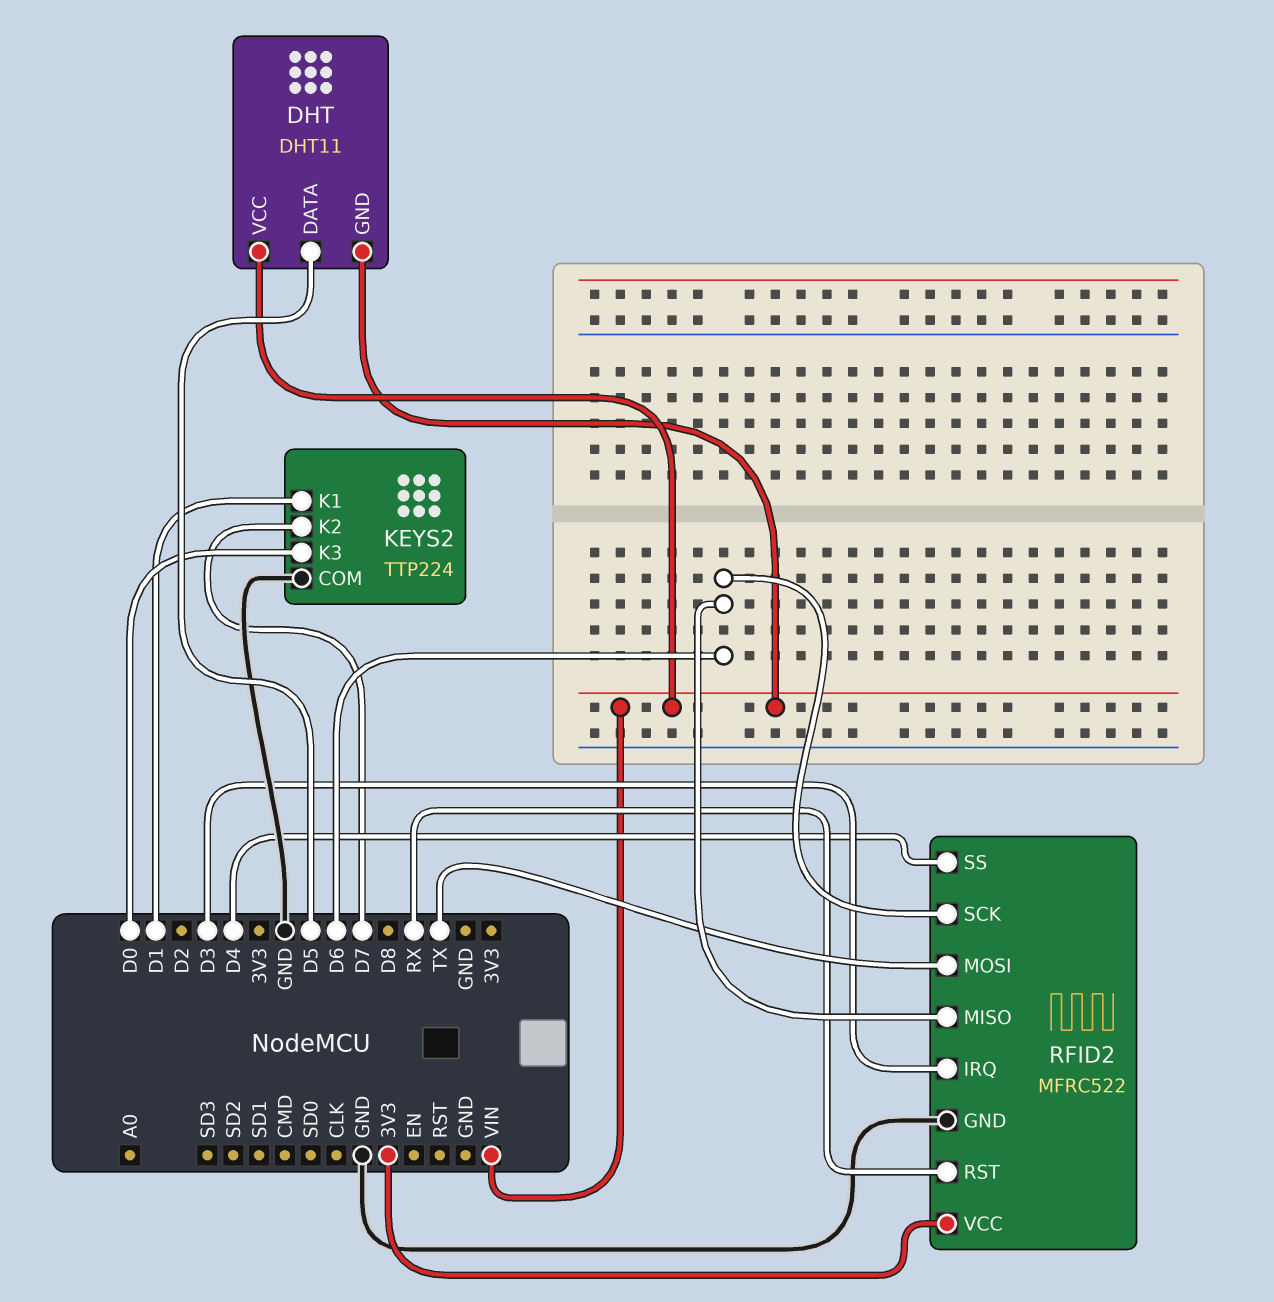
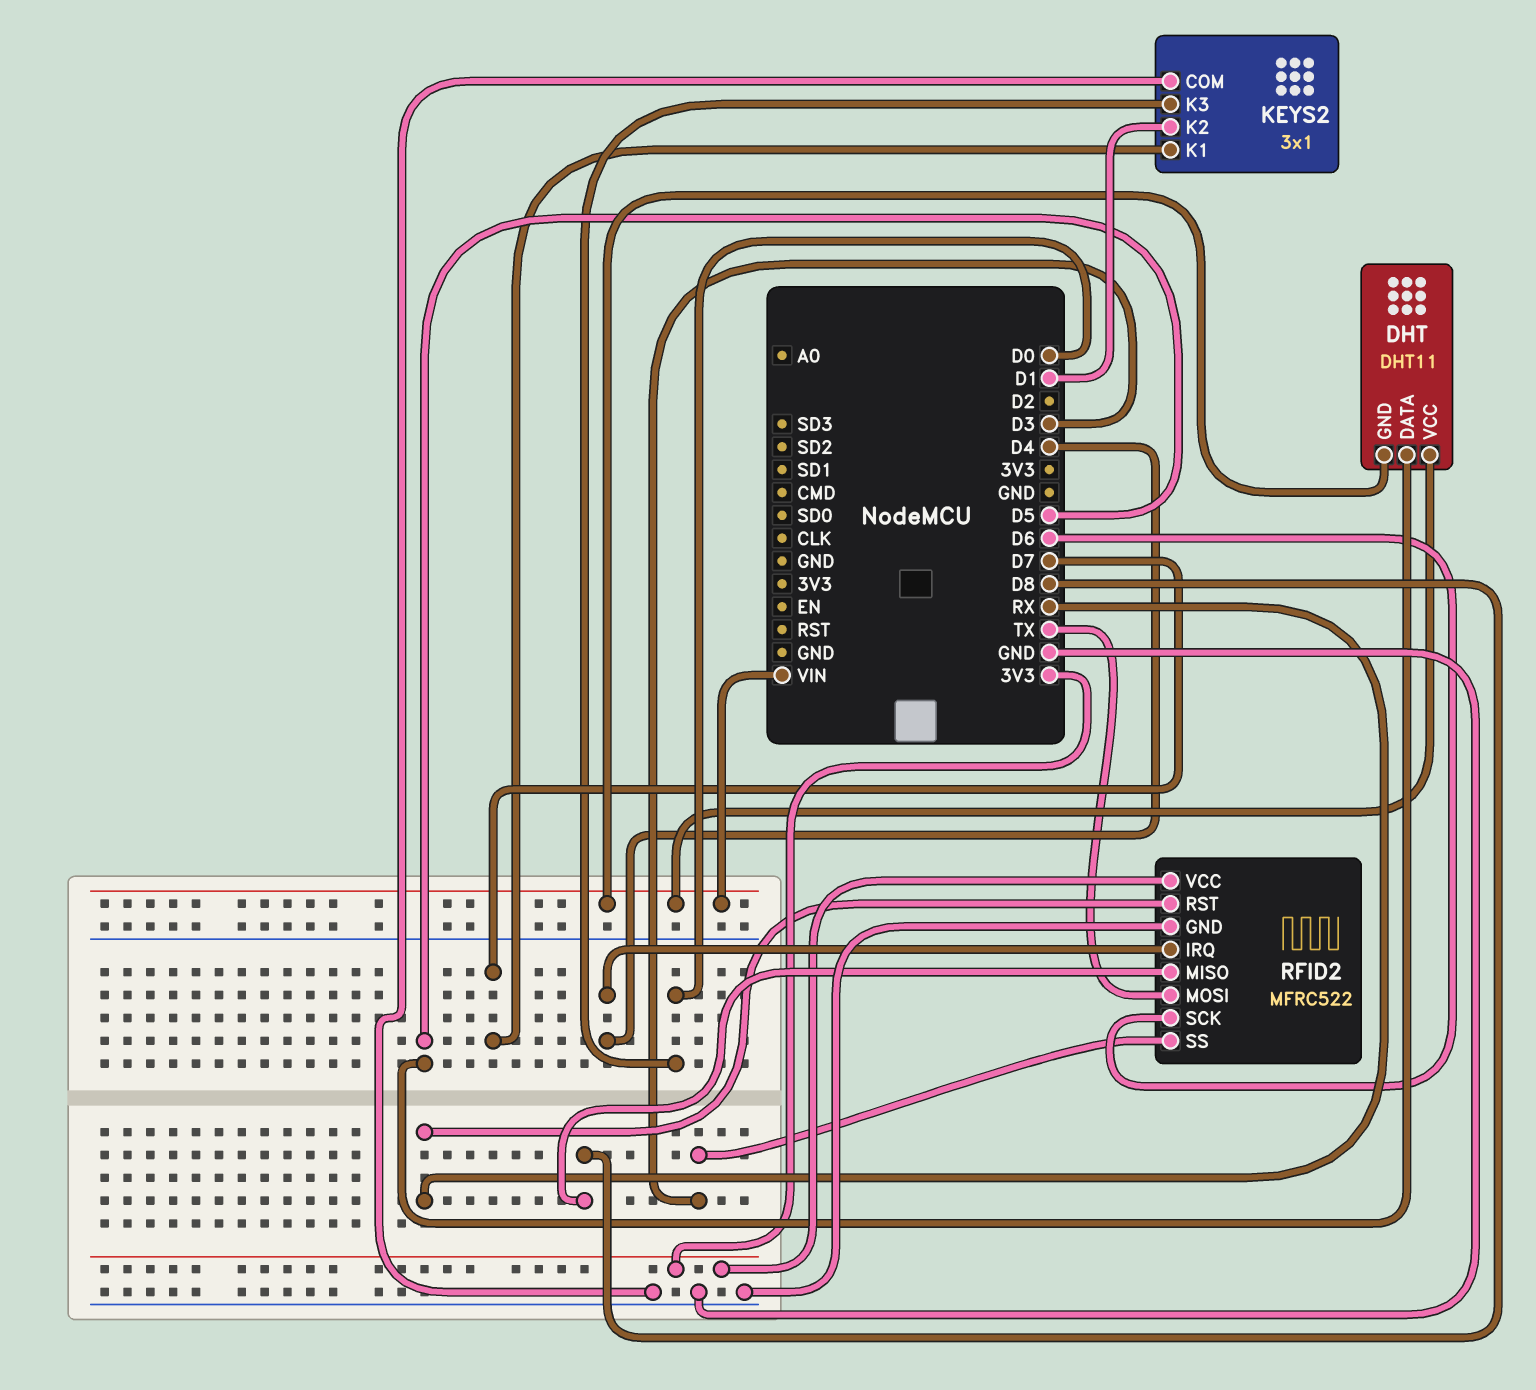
KEYS2: TTP224 -> 3x1
KEYS2 pin K1: D1 -> D7
KEYS2 pin K2: D7 -> D1
RFID2 pin IRQ: D3 -> D4
RFID2 pin MISO: D6 -> D8
RFID2 pin SS: D4 -> D3

